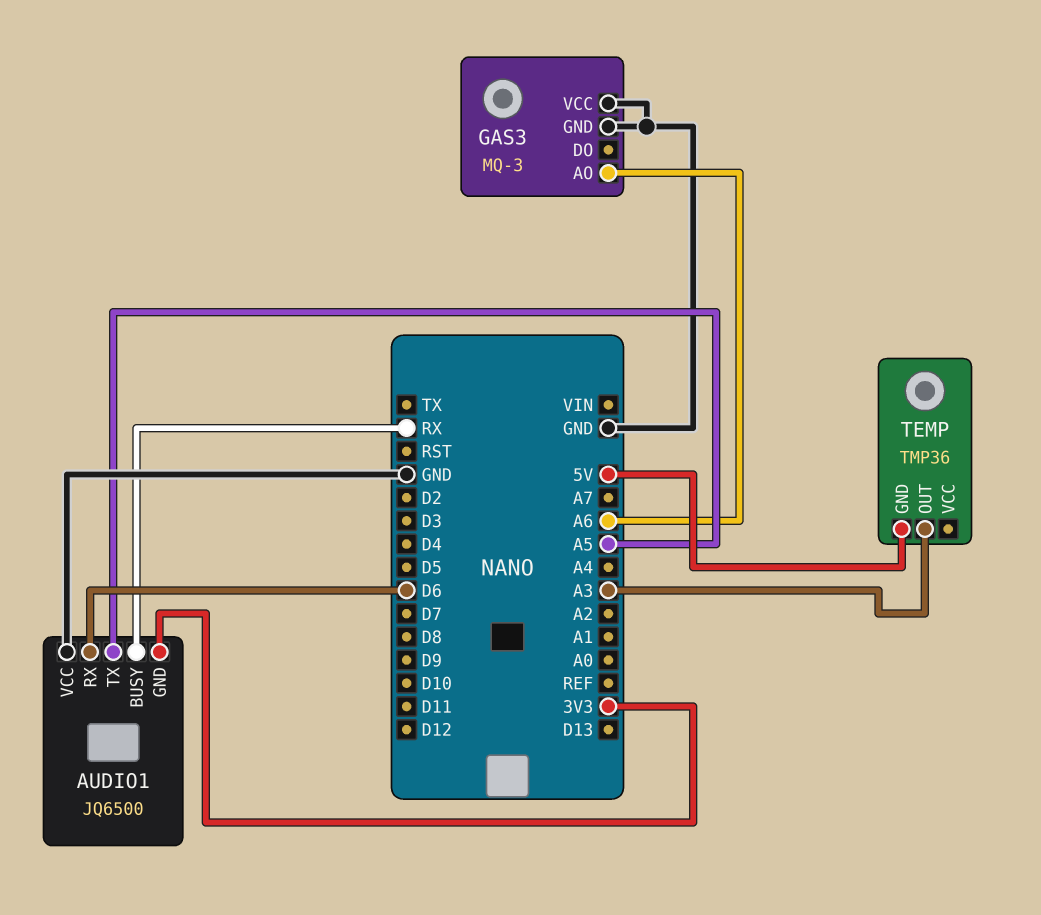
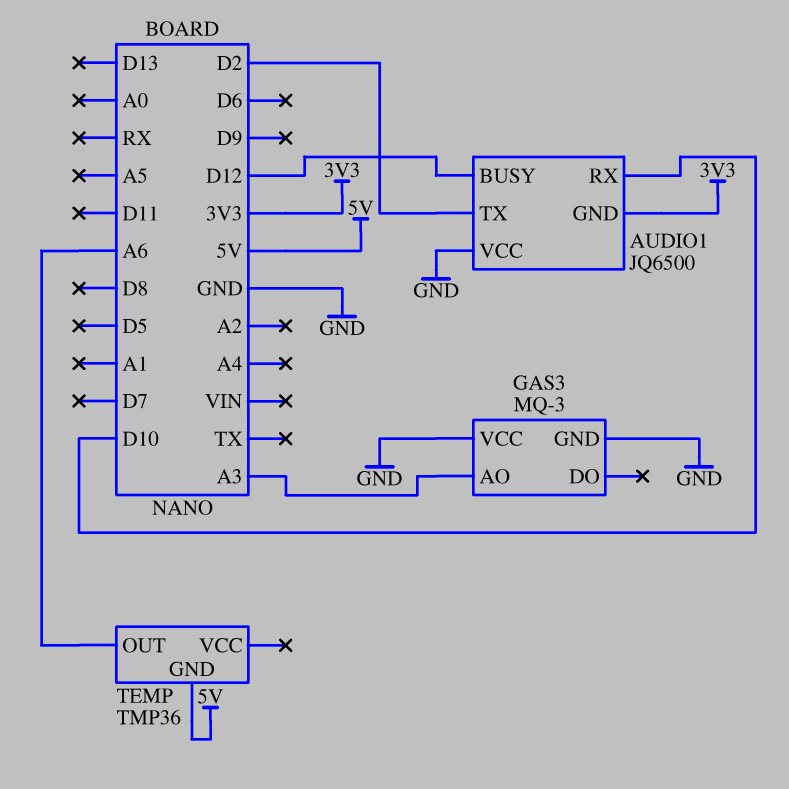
AUDIO1 pin BUSY: RX -> D12
AUDIO1 pin RX: D6 -> D10
AUDIO1 pin TX: A5 -> D2
GAS3 pin AO: A6 -> A3
TEMP pin OUT: A3 -> A6

